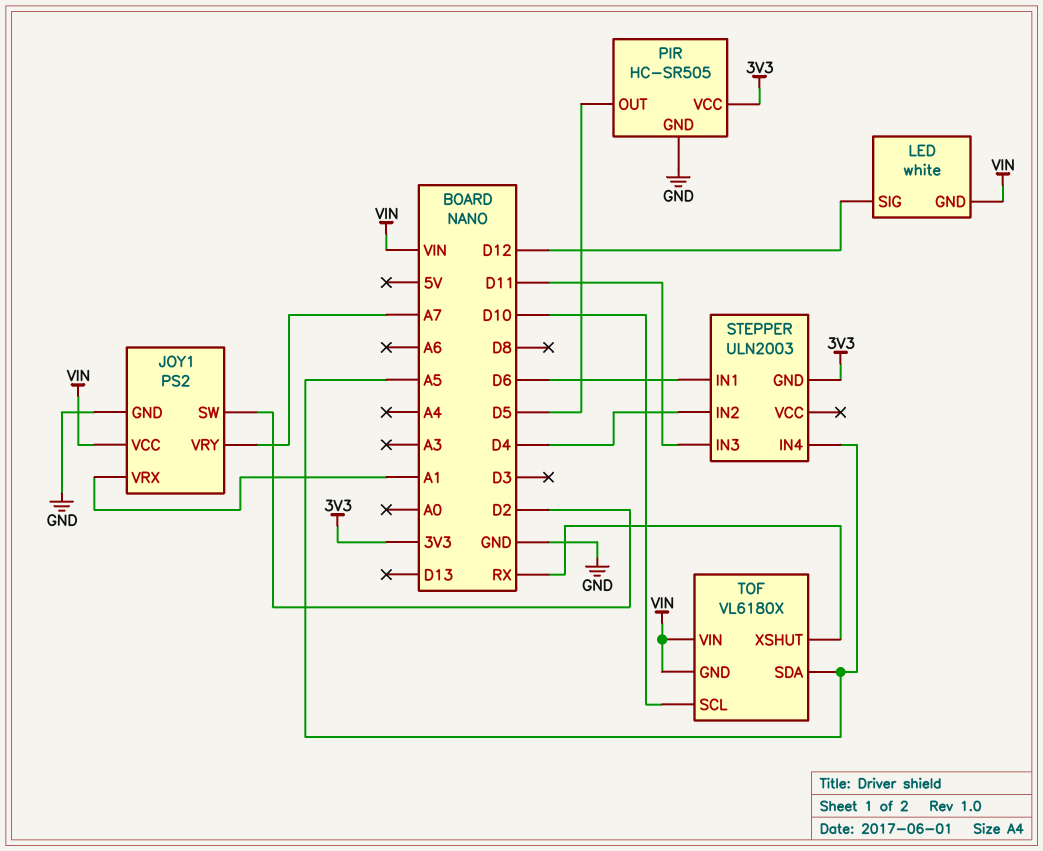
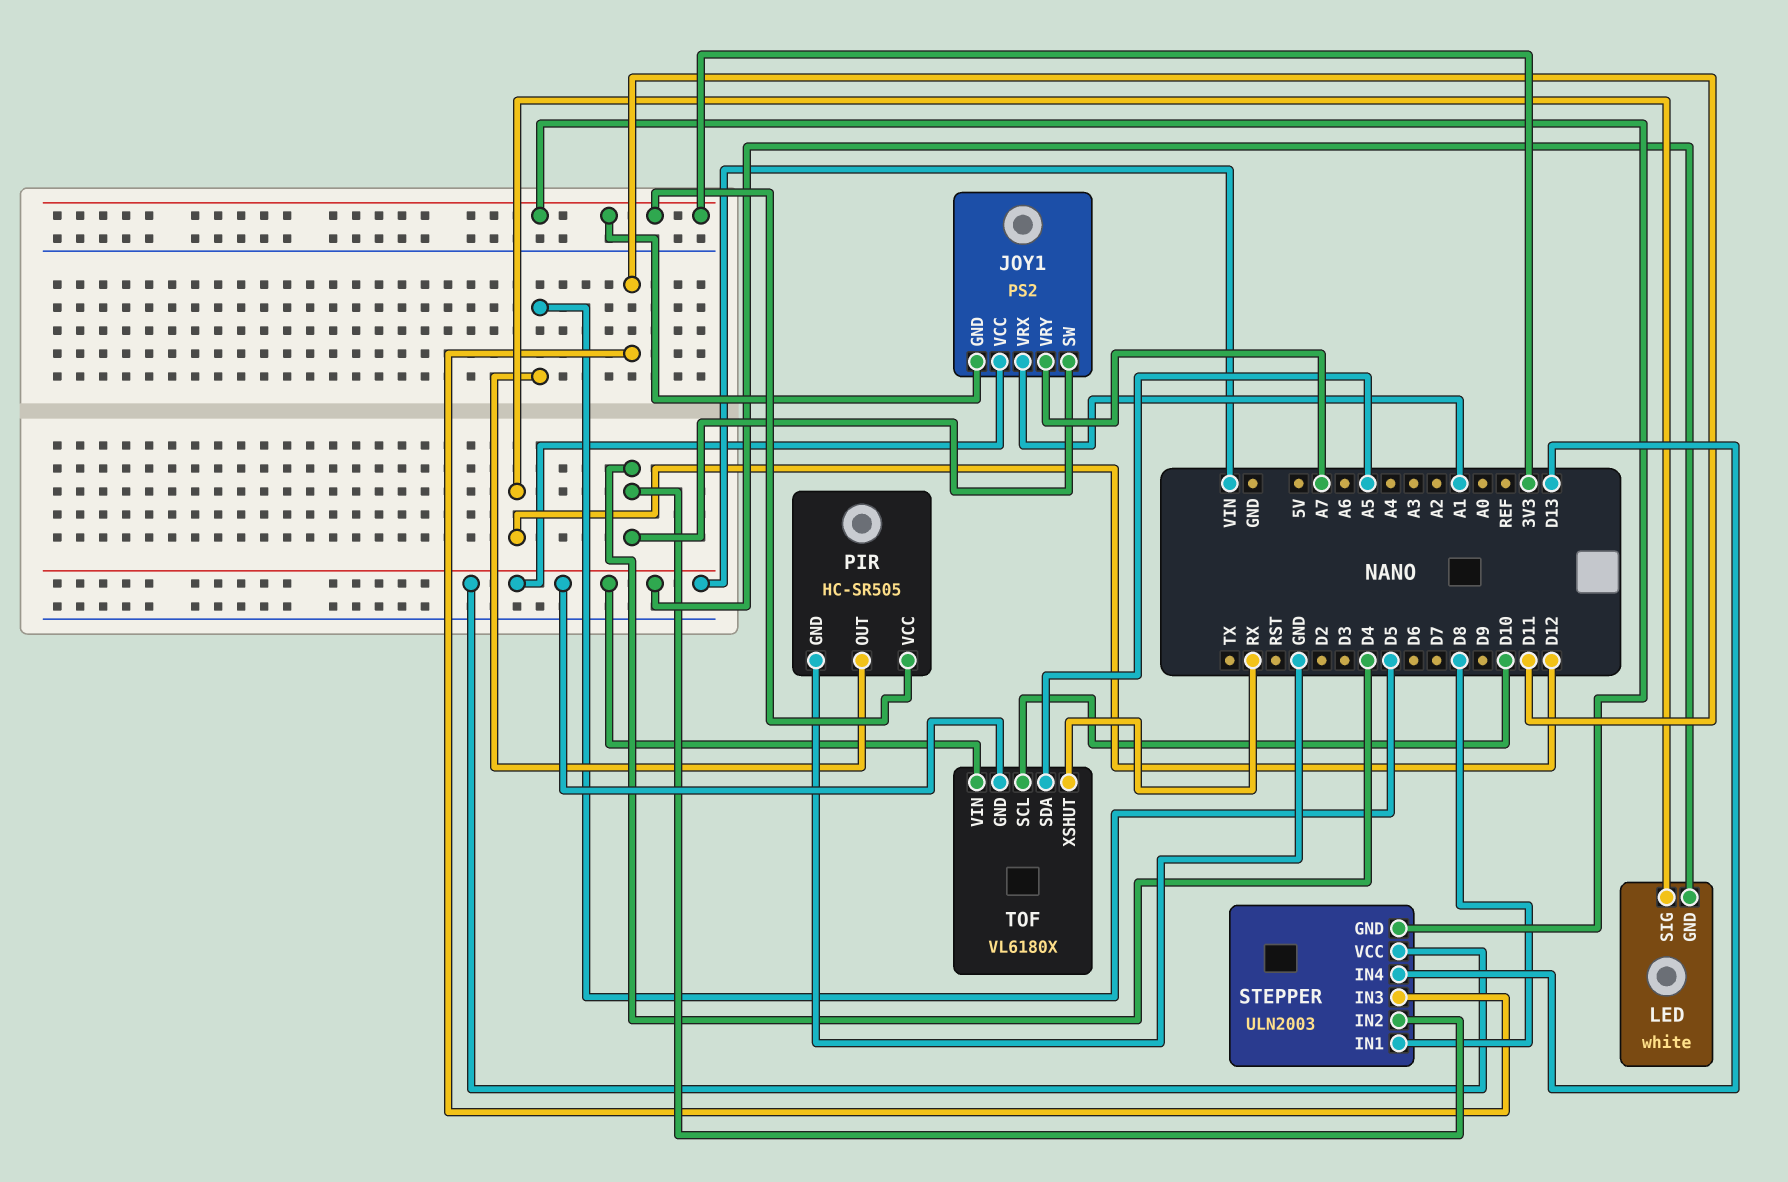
JOY1 pin GND: GND -> 3V3
JOY1 pin SW: D2 -> D4
STEPPER pin IN1: D6 -> D8
STEPPER pin IN4: A5 -> D13
STEPPER pin VCC: none -> VIN

